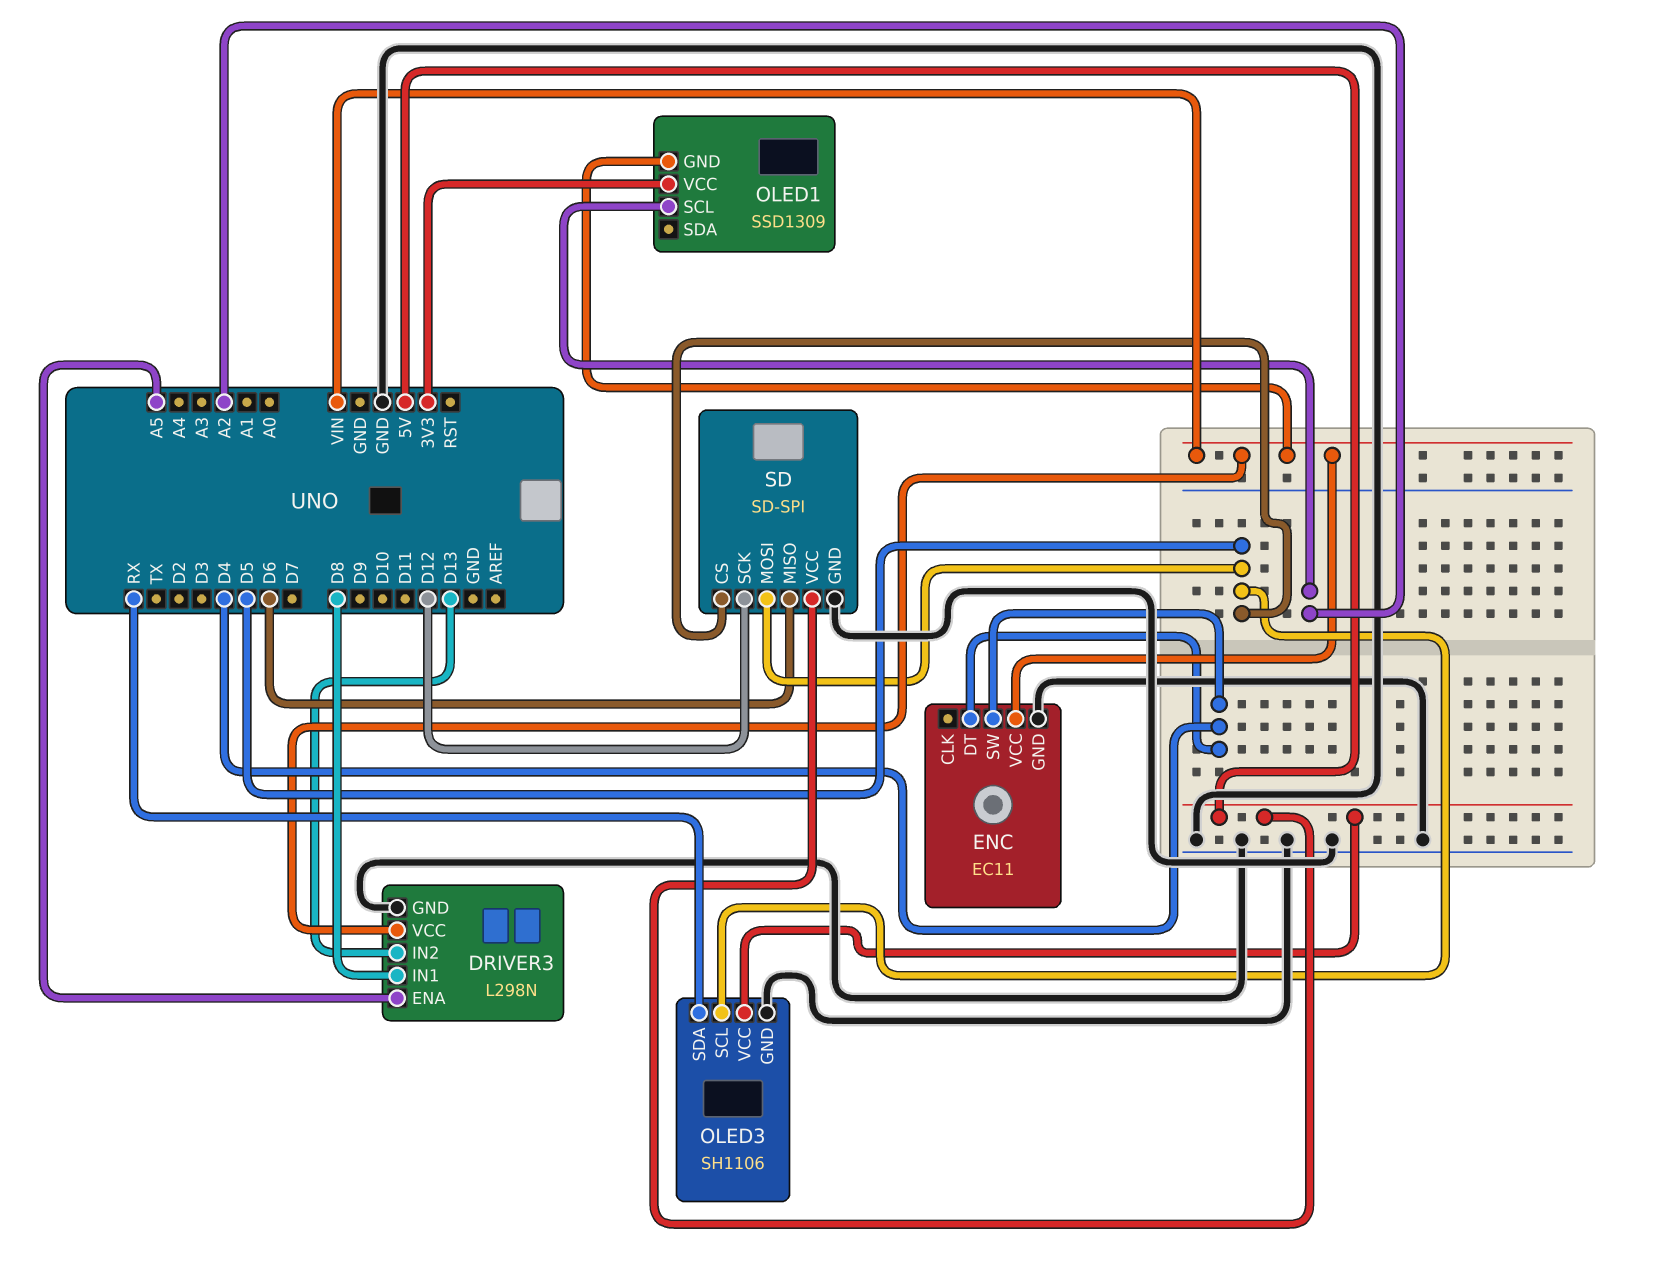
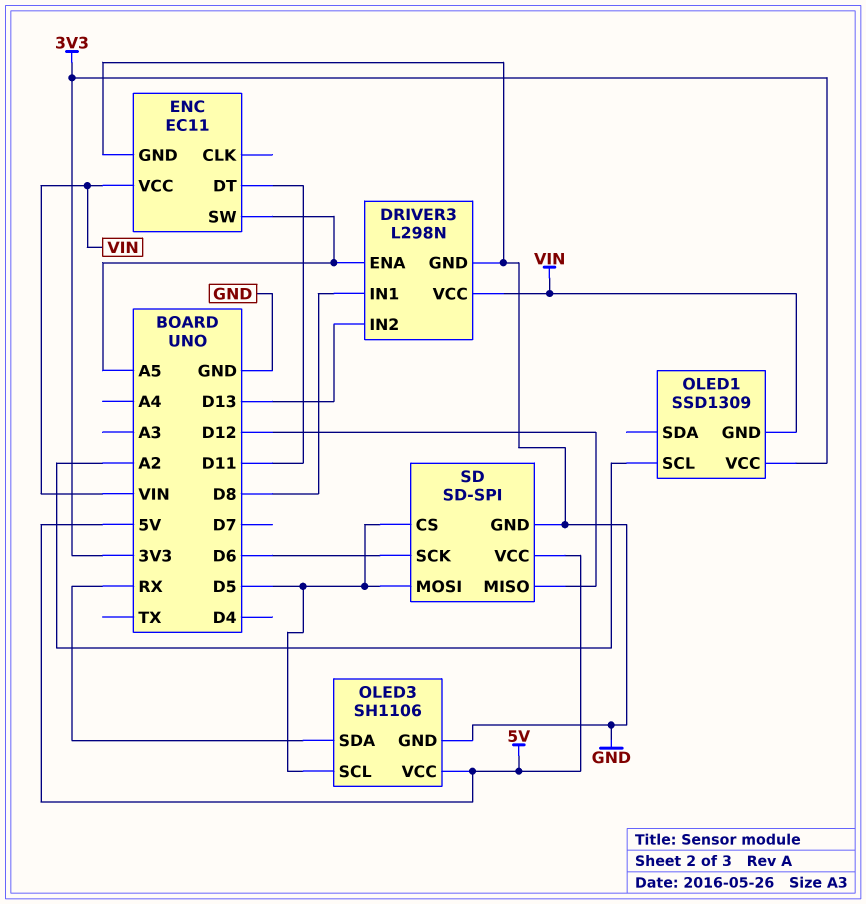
ENC pin DT: D4 -> D11
ENC pin SW: D4 -> A5
SD pin MISO: D6 -> D12
SD pin SCK: D12 -> D6

